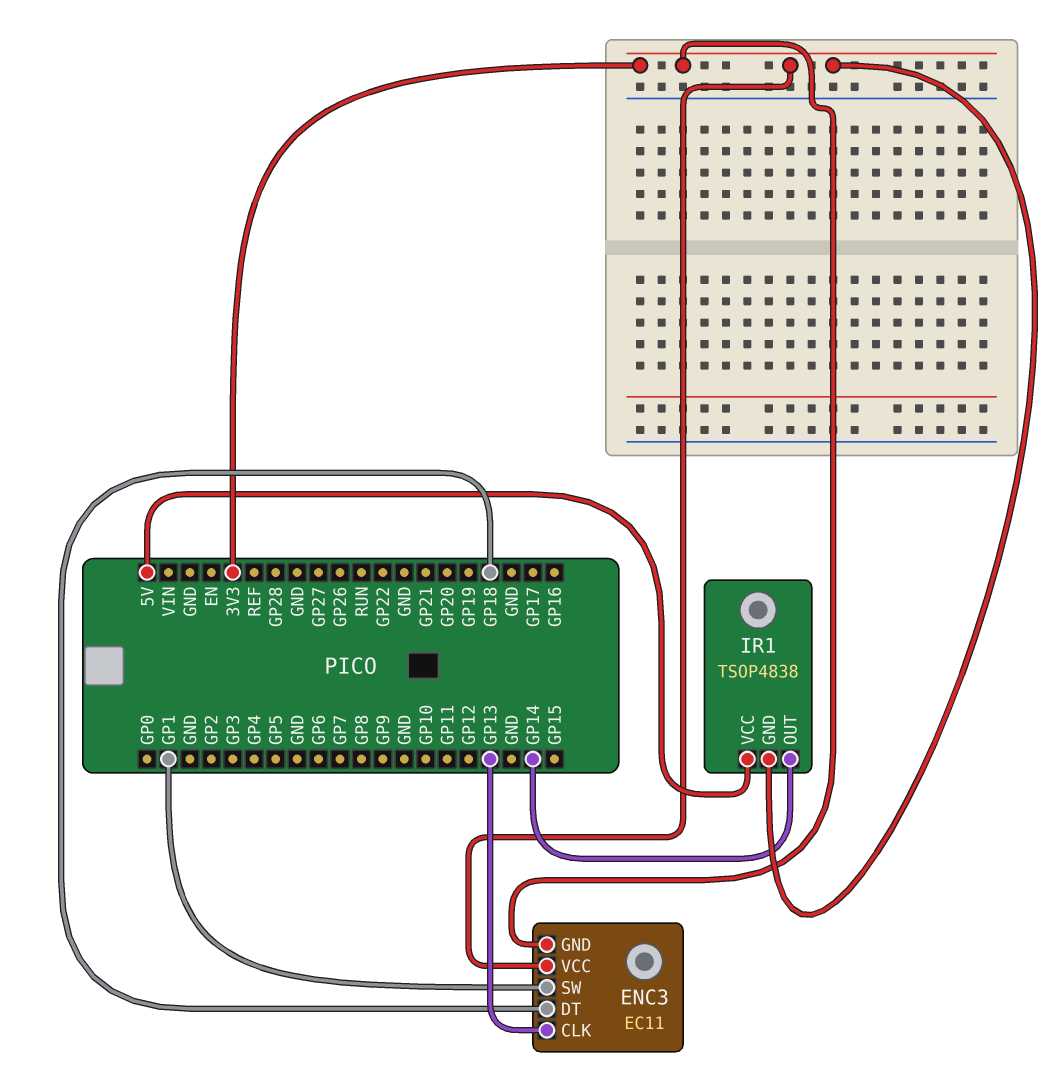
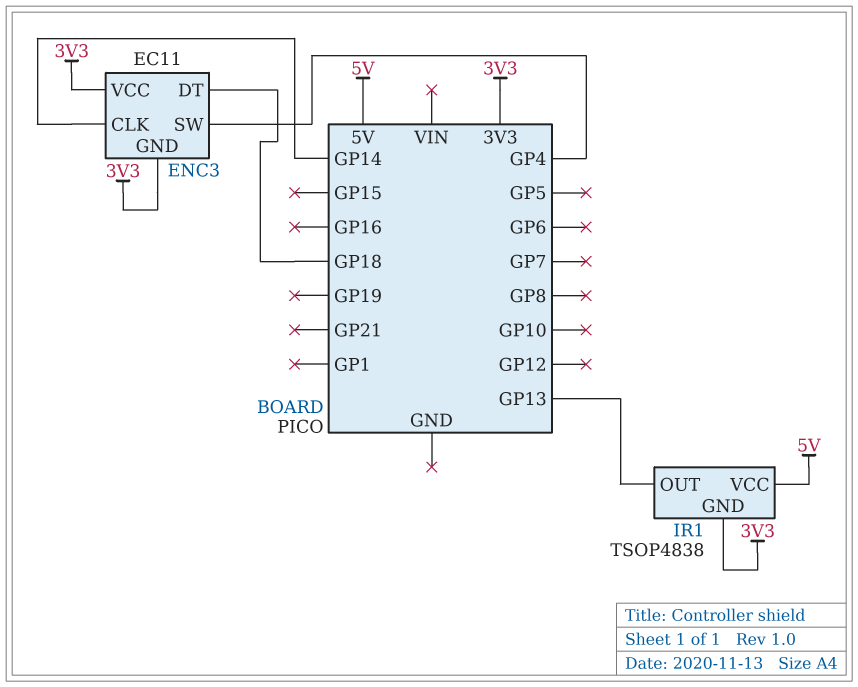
ENC3 pin CLK: GP13 -> GP14
ENC3 pin SW: GP1 -> GP4
IR1 pin OUT: GP14 -> GP13

